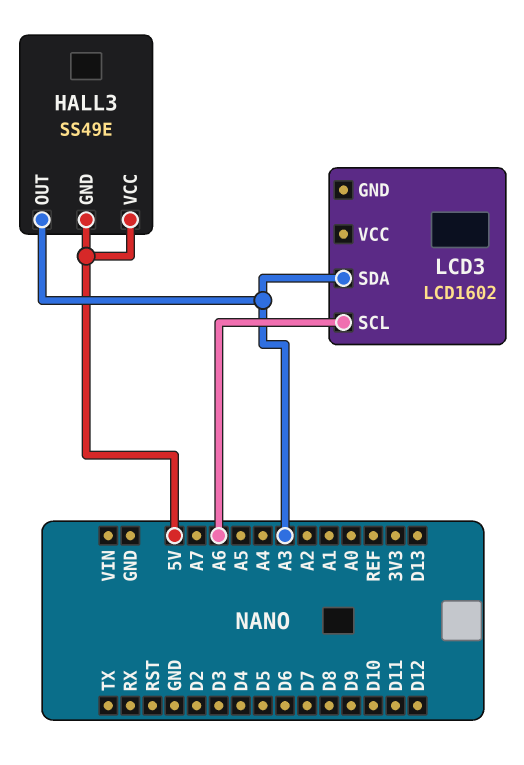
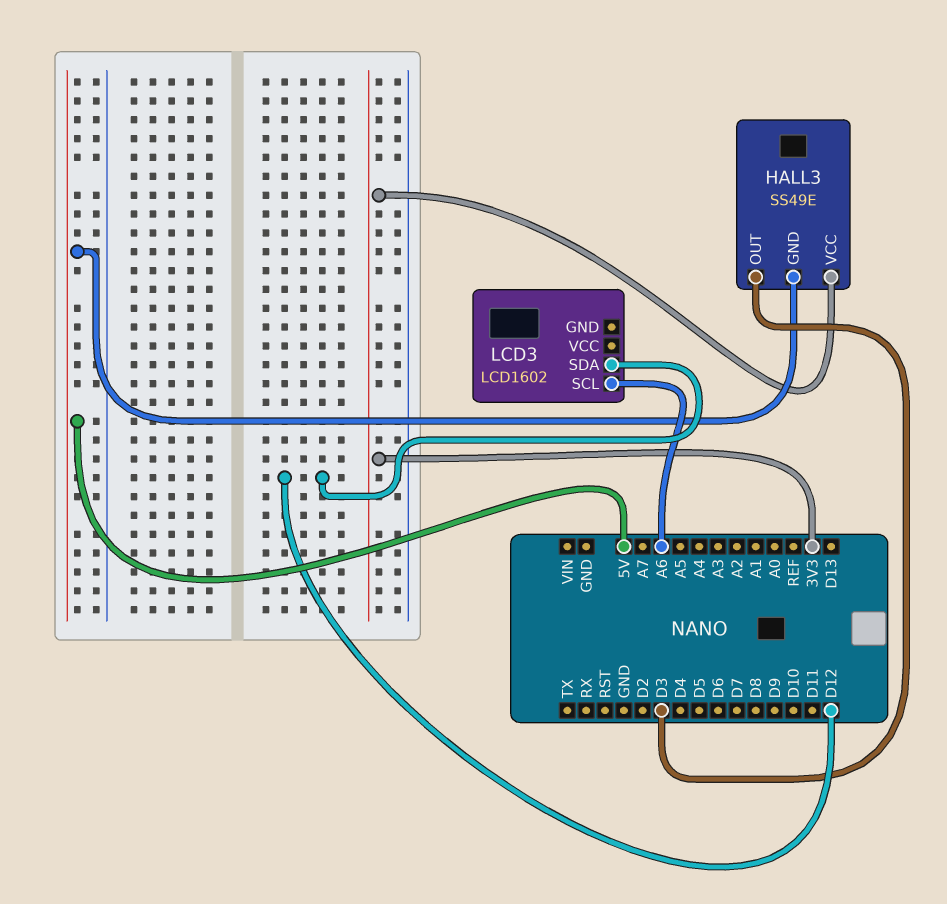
HALL3 pin OUT: A3 -> D3
HALL3 pin VCC: 5V -> 3V3
LCD3 pin SDA: A3 -> D12

